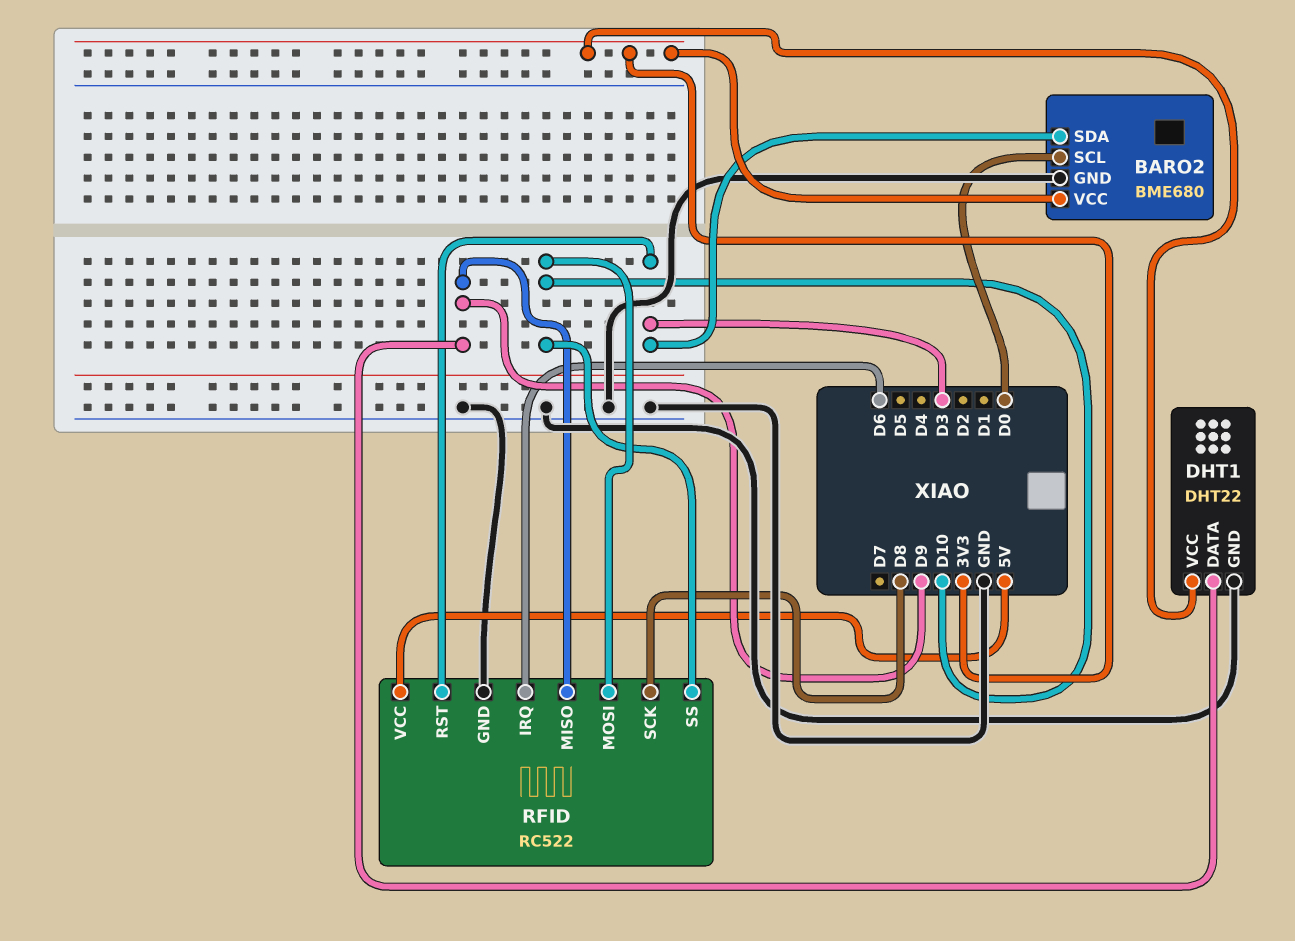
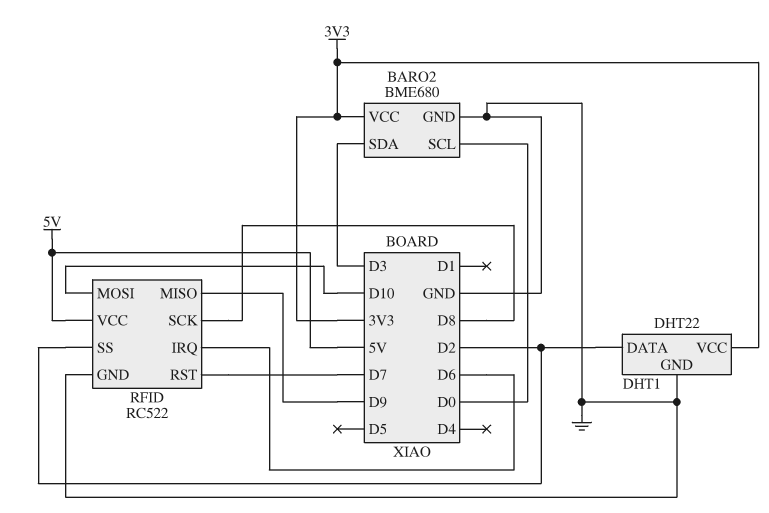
DHT1 pin DATA: D9 -> D2
RFID pin RST: D3 -> D7
RFID pin SS: D10 -> D2

